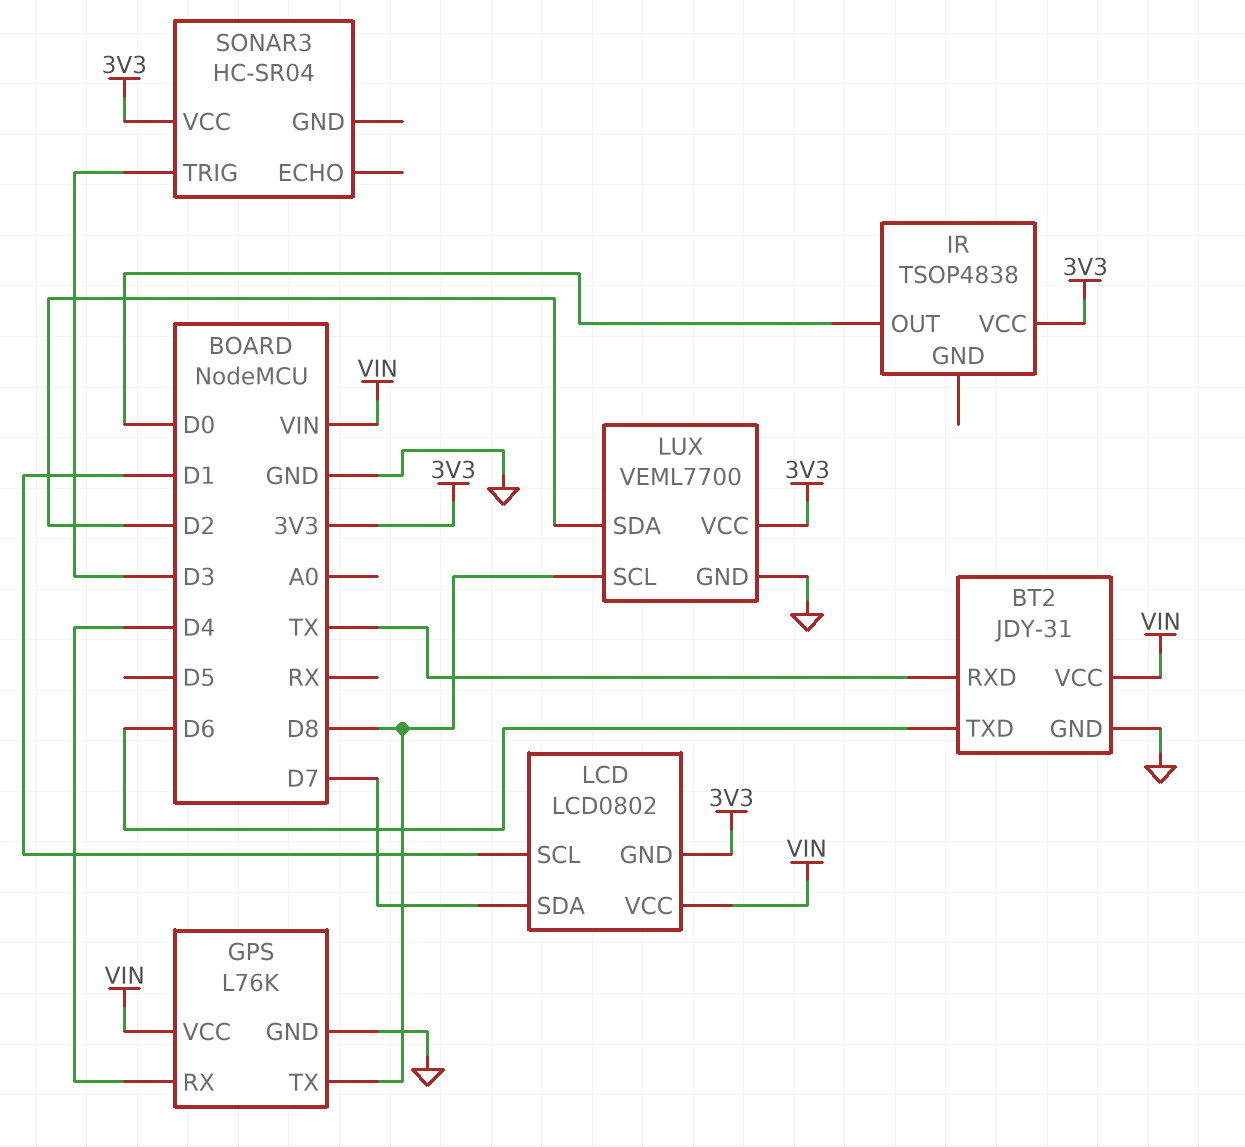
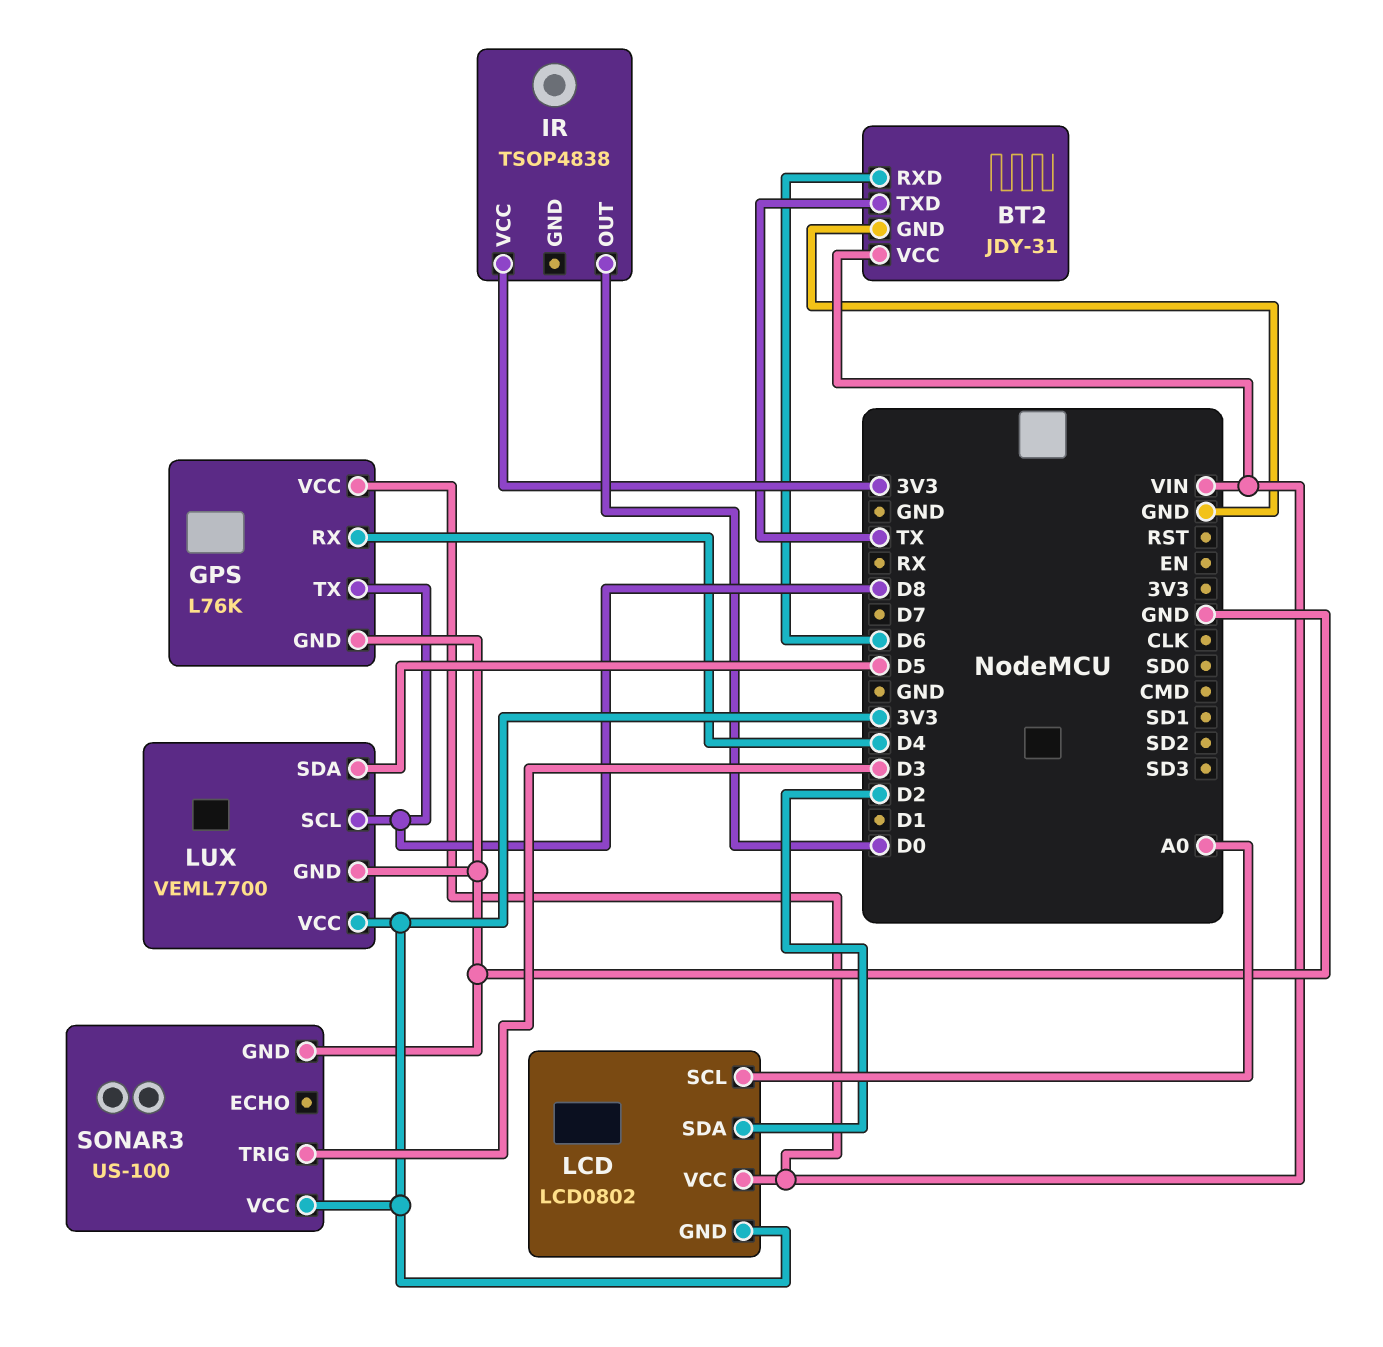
BT2 pin RXD: TX -> D6
BT2 pin TXD: D6 -> TX
LCD pin SCL: D1 -> A0
LCD pin SDA: D7 -> D2
LUX pin SDA: D2 -> D5
SONAR3: HC-SR04 -> US-100
SONAR3 pin GND: none -> GND

